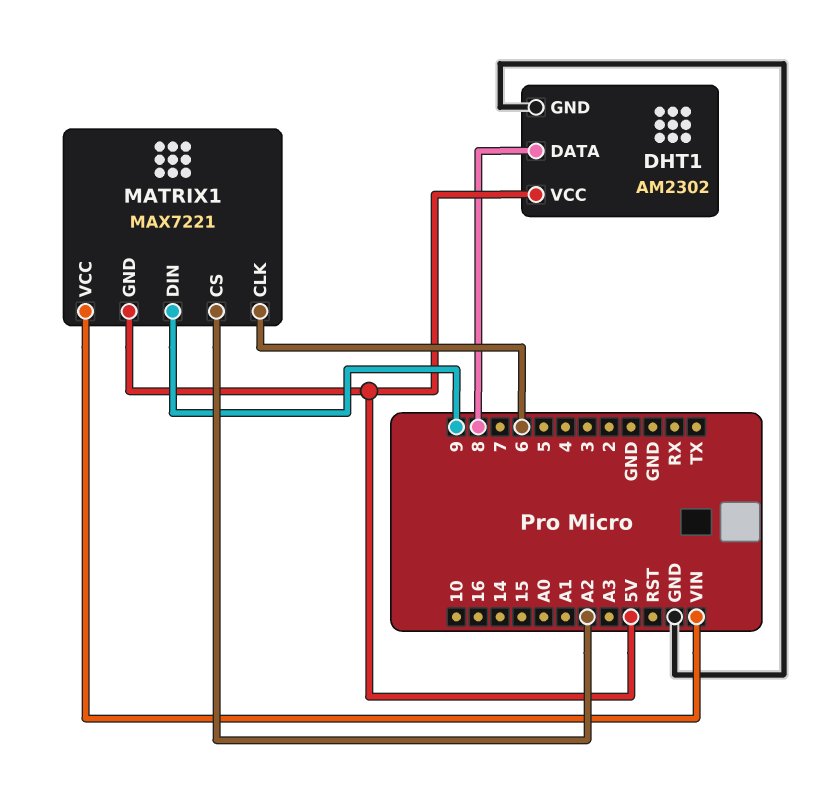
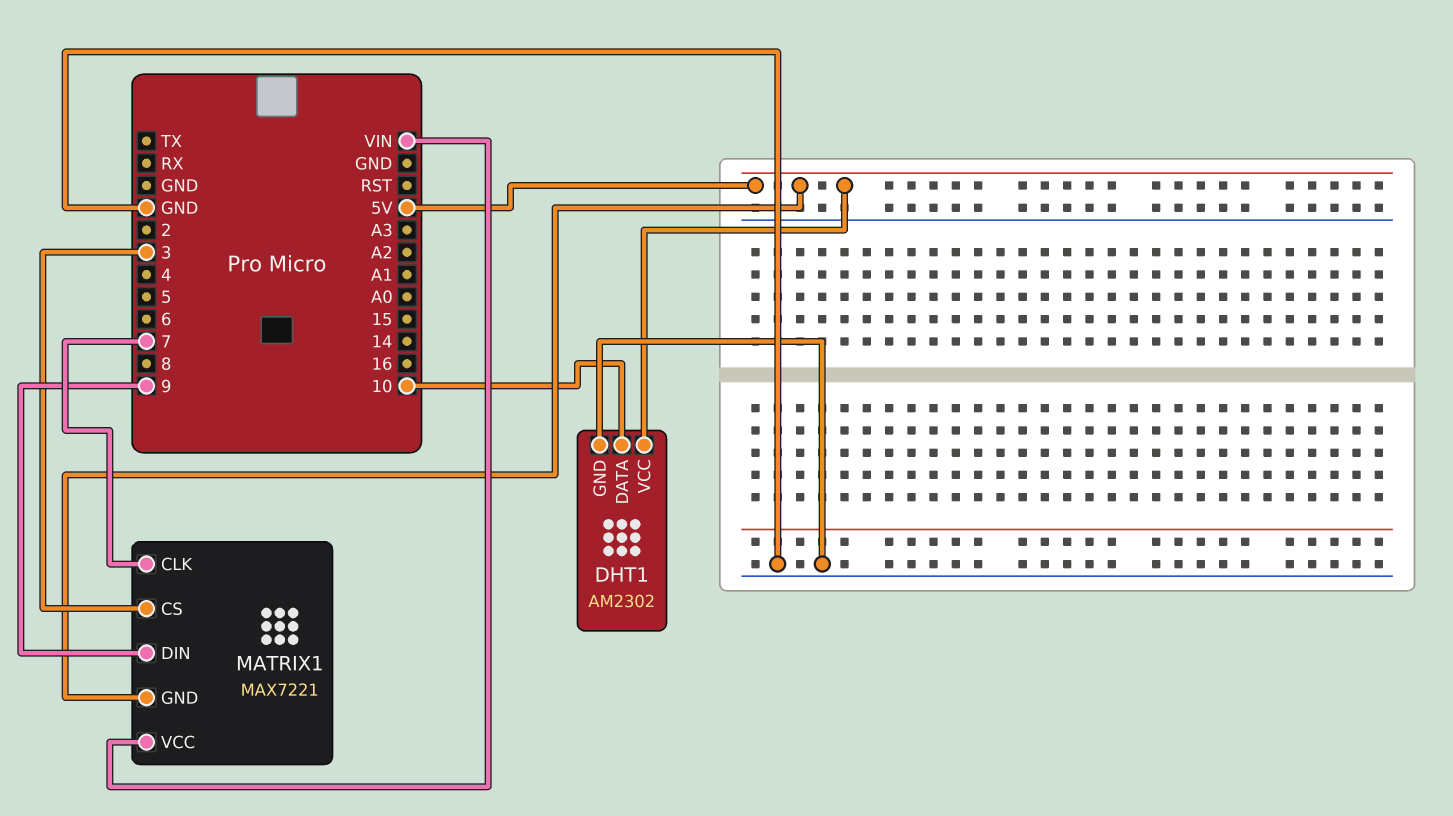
DHT1 pin DATA: 8 -> 10
MATRIX1 pin CLK: 6 -> 7
MATRIX1 pin CS: A2 -> 3

